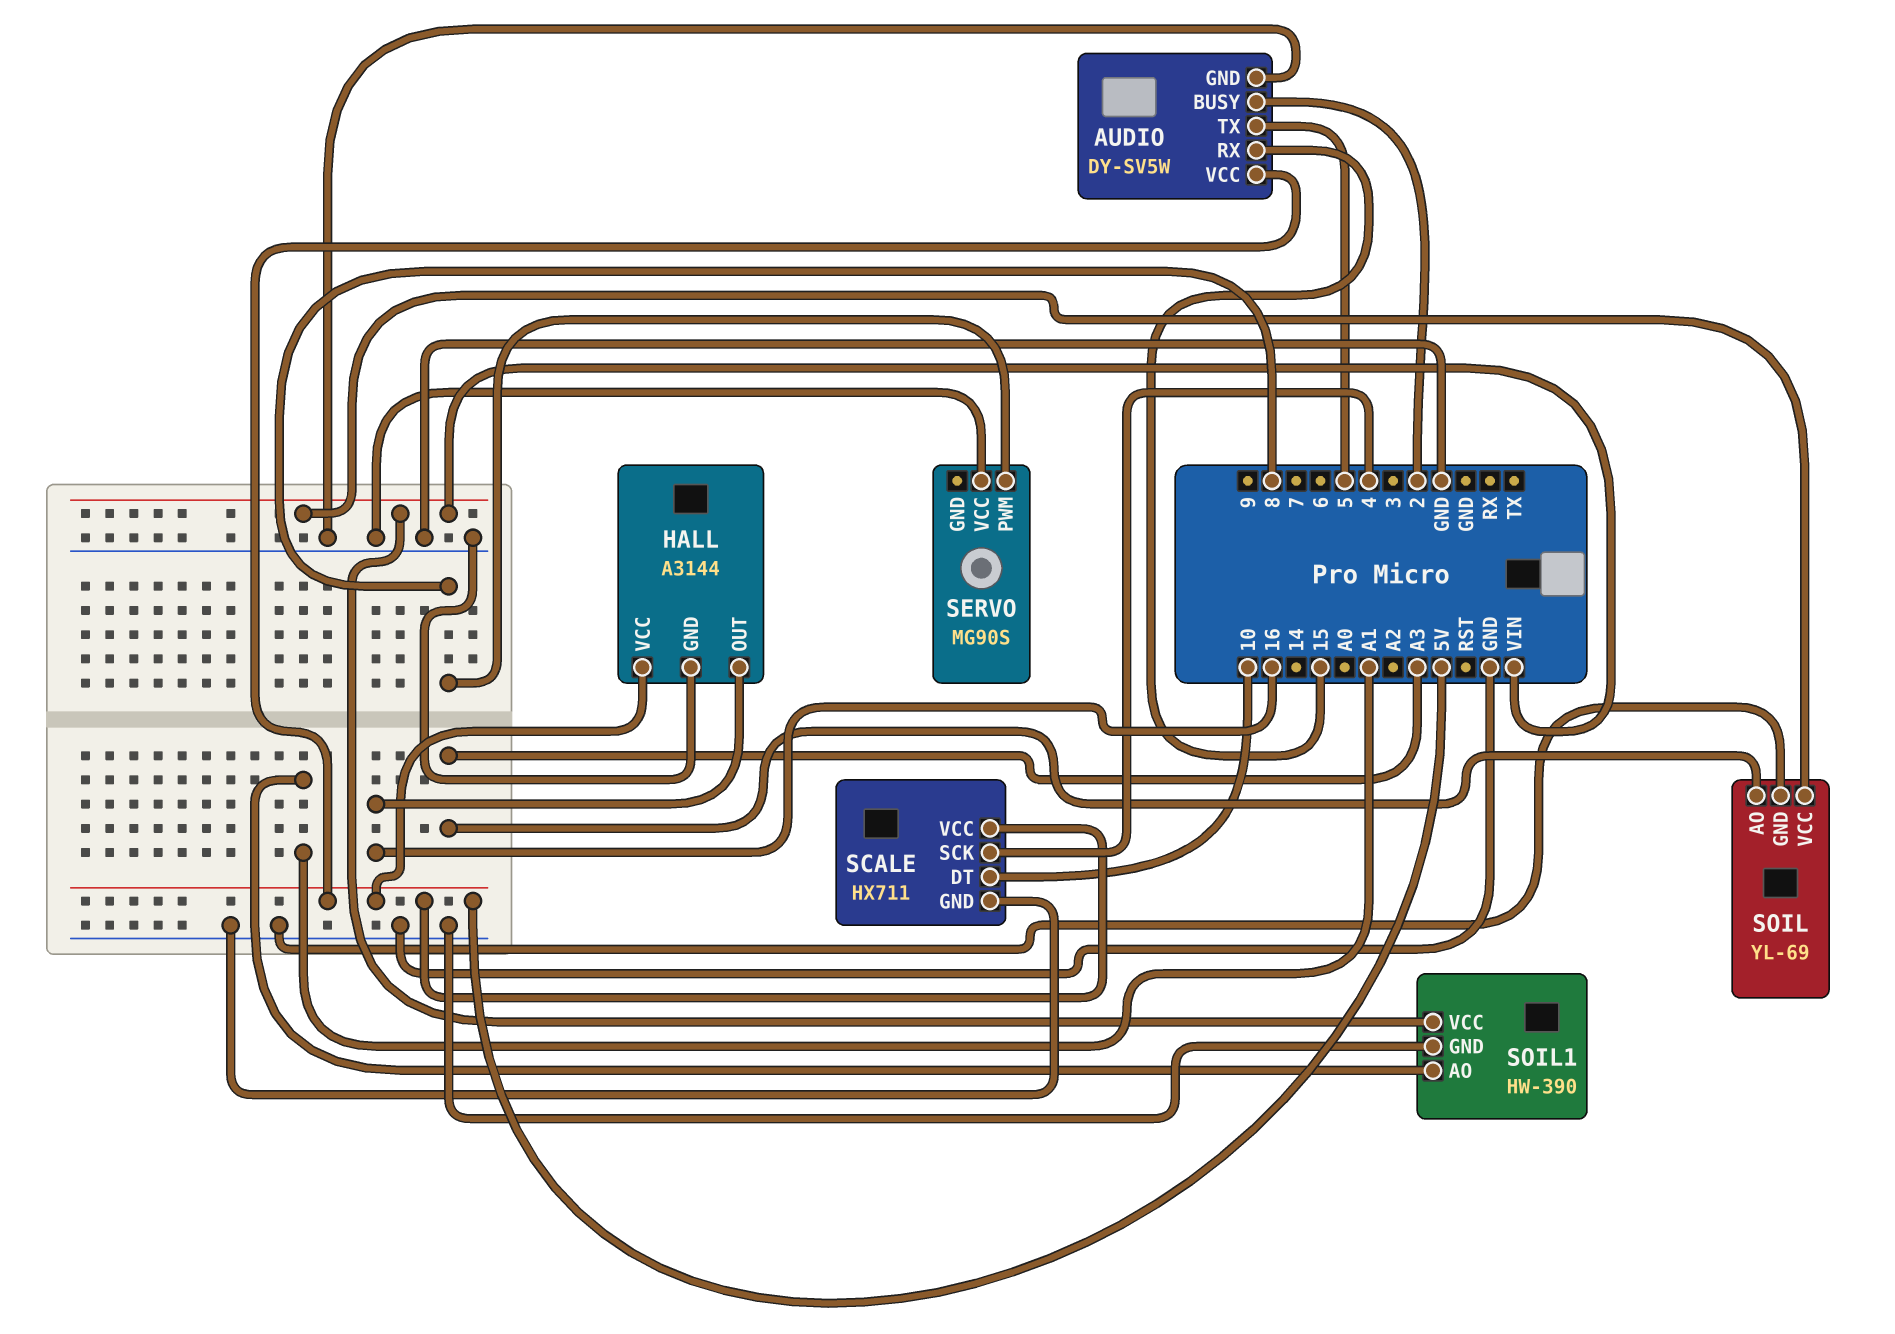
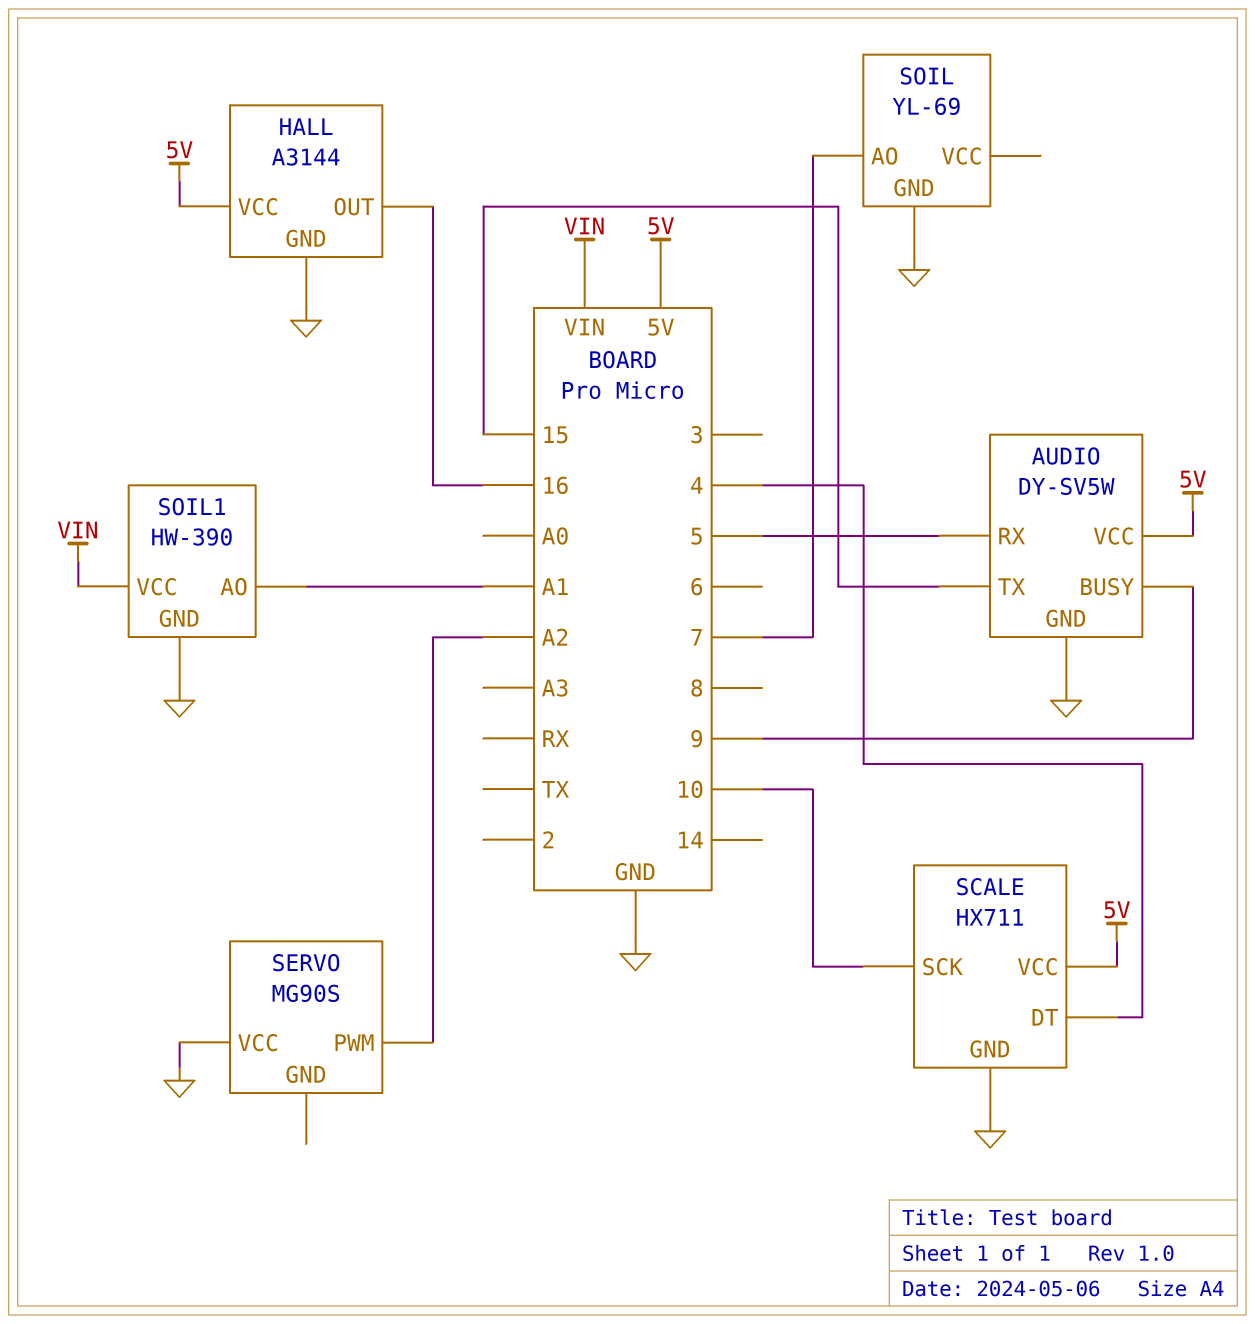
AUDIO pin BUSY: 2 -> 9
AUDIO pin RX: 15 -> 5
AUDIO pin TX: 5 -> 15
SCALE pin DT: 10 -> 4
SCALE pin SCK: 4 -> 10
SERVO pin PWM: 8 -> A2
SOIL pin AO: A3 -> 7
SOIL pin VCC: VIN -> none

